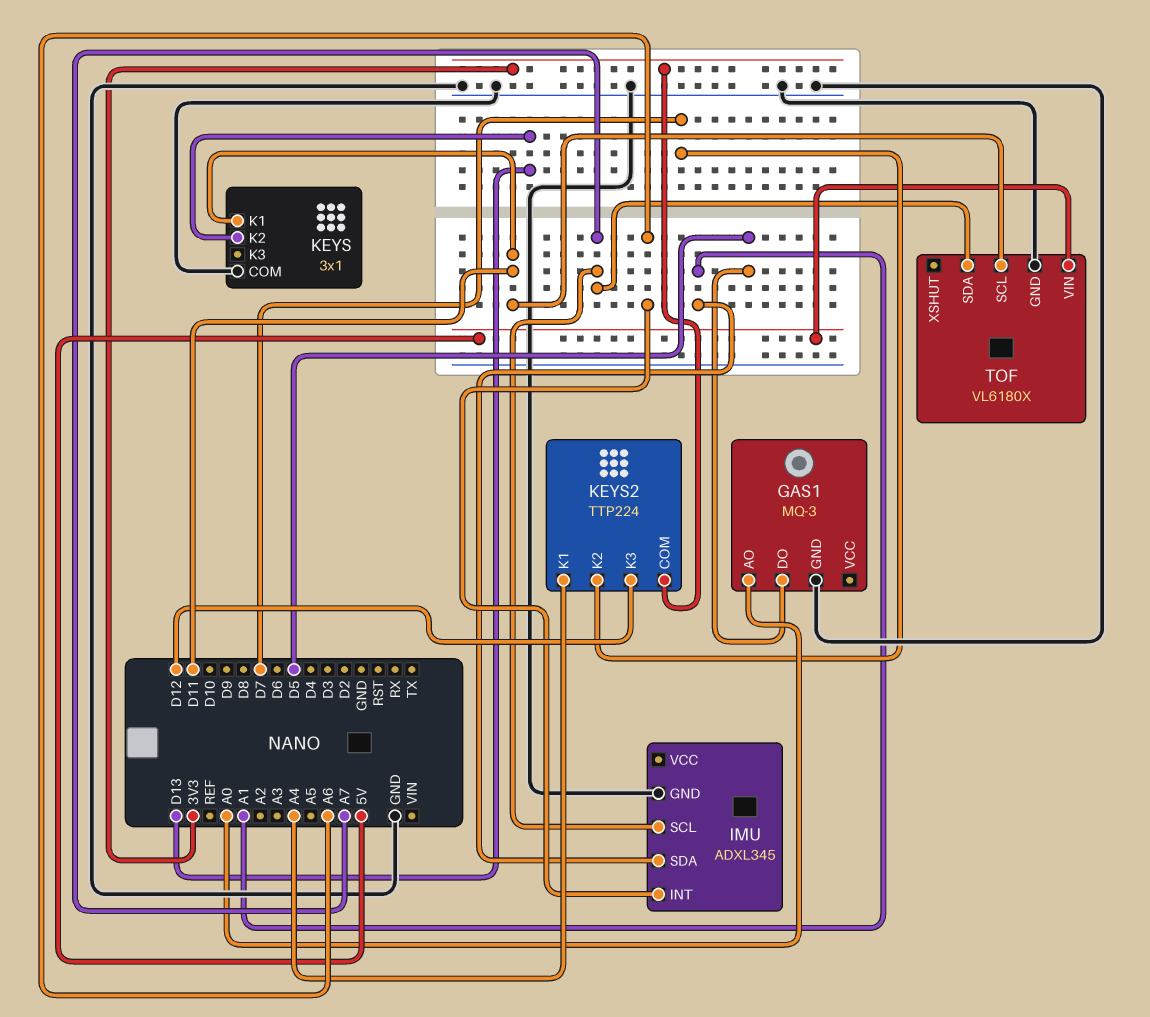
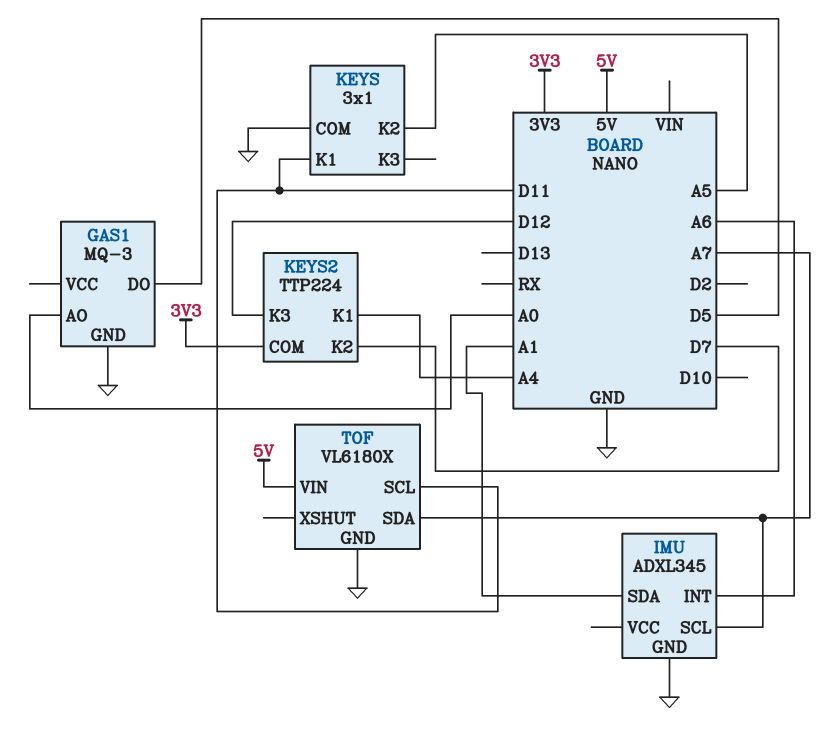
KEYS pin K2: D13 -> A5

